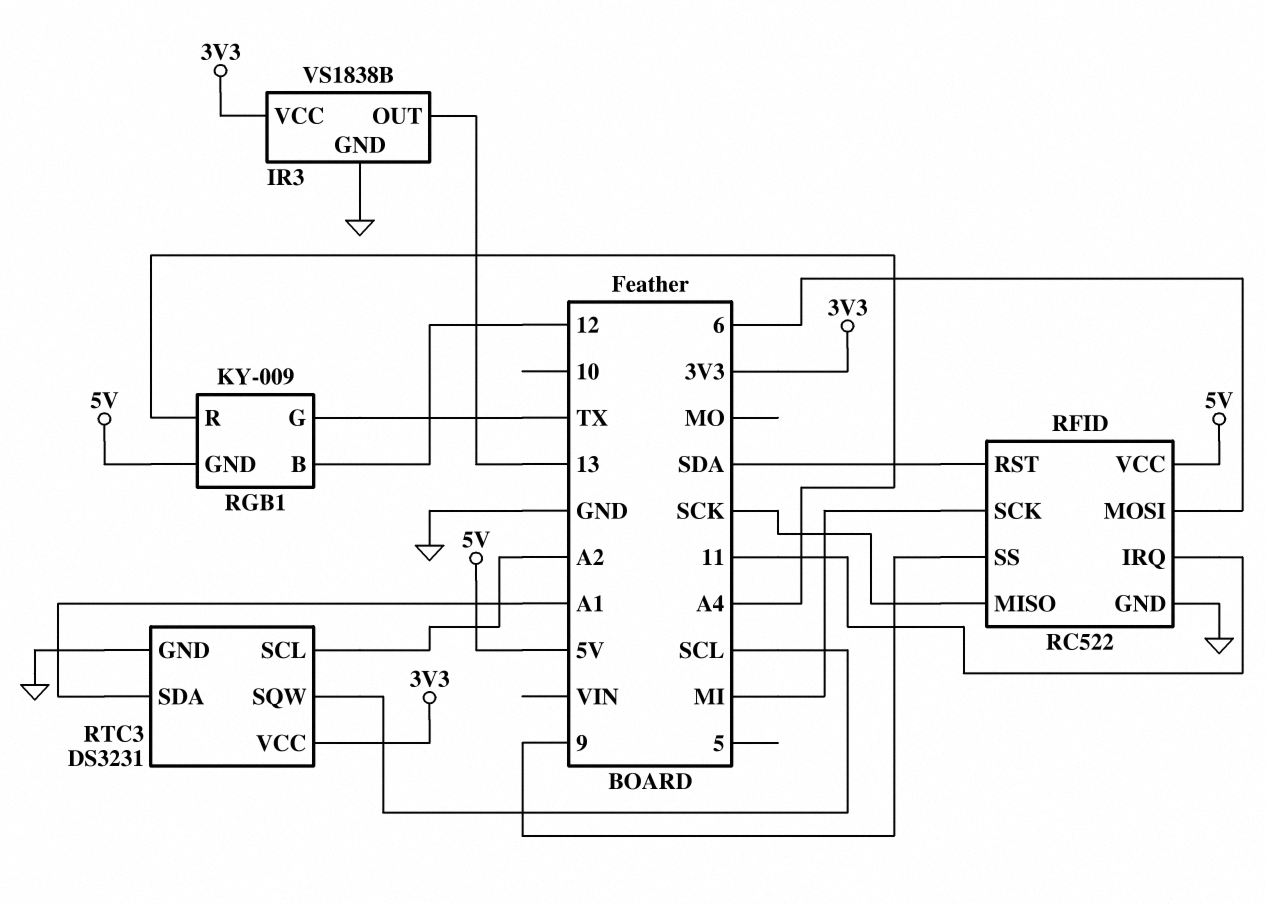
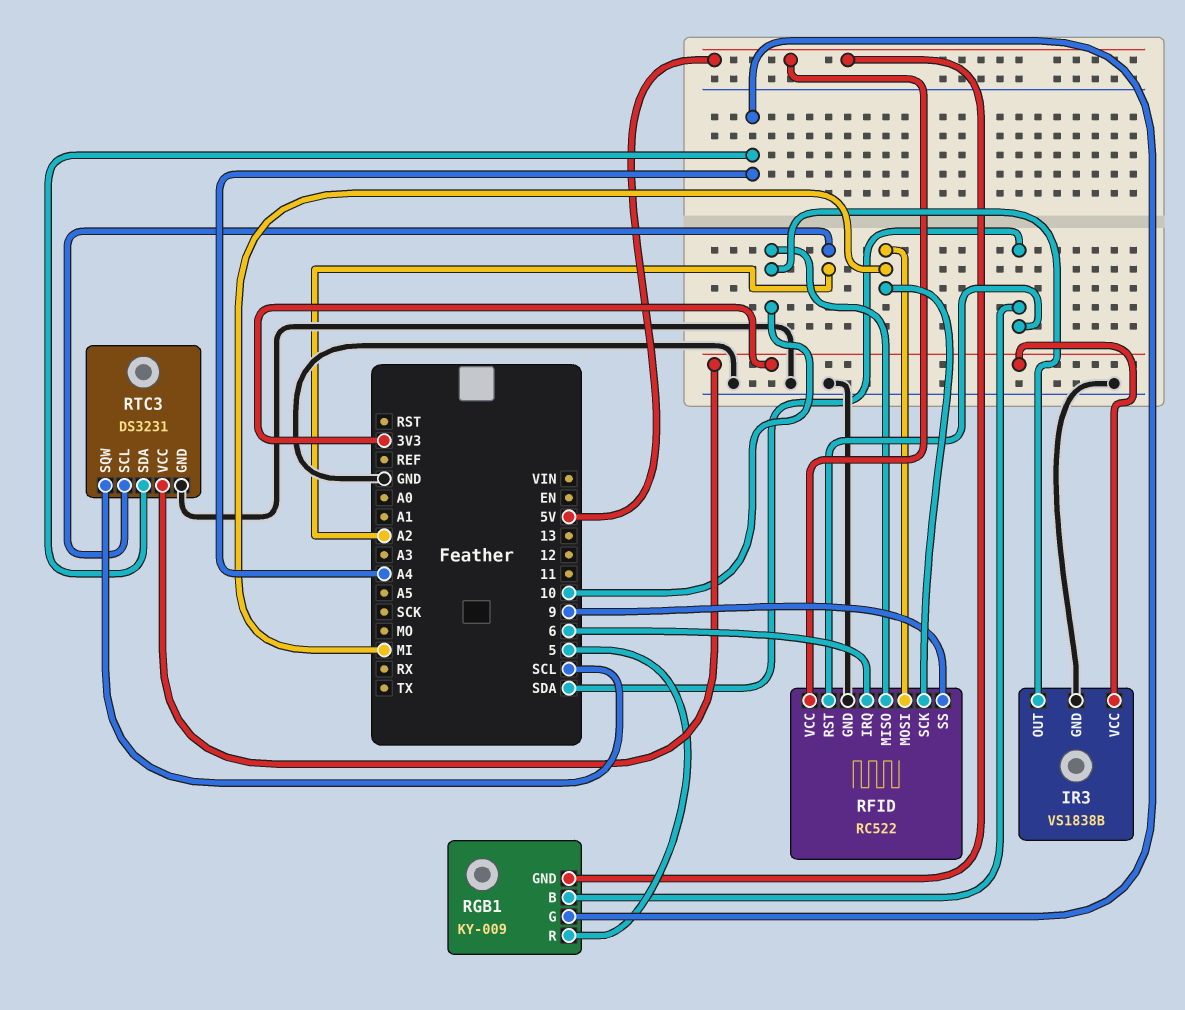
IR3 pin OUT: 13 -> 10
RFID pin IRQ: 11 -> 6
RFID pin MISO: SCK -> 10
RFID pin MOSI: 6 -> MI
RGB1 pin B: 12 -> SDA
RGB1 pin G: TX -> A4
RGB1 pin R: A4 -> 5
RTC3 pin SDA: A1 -> A4

